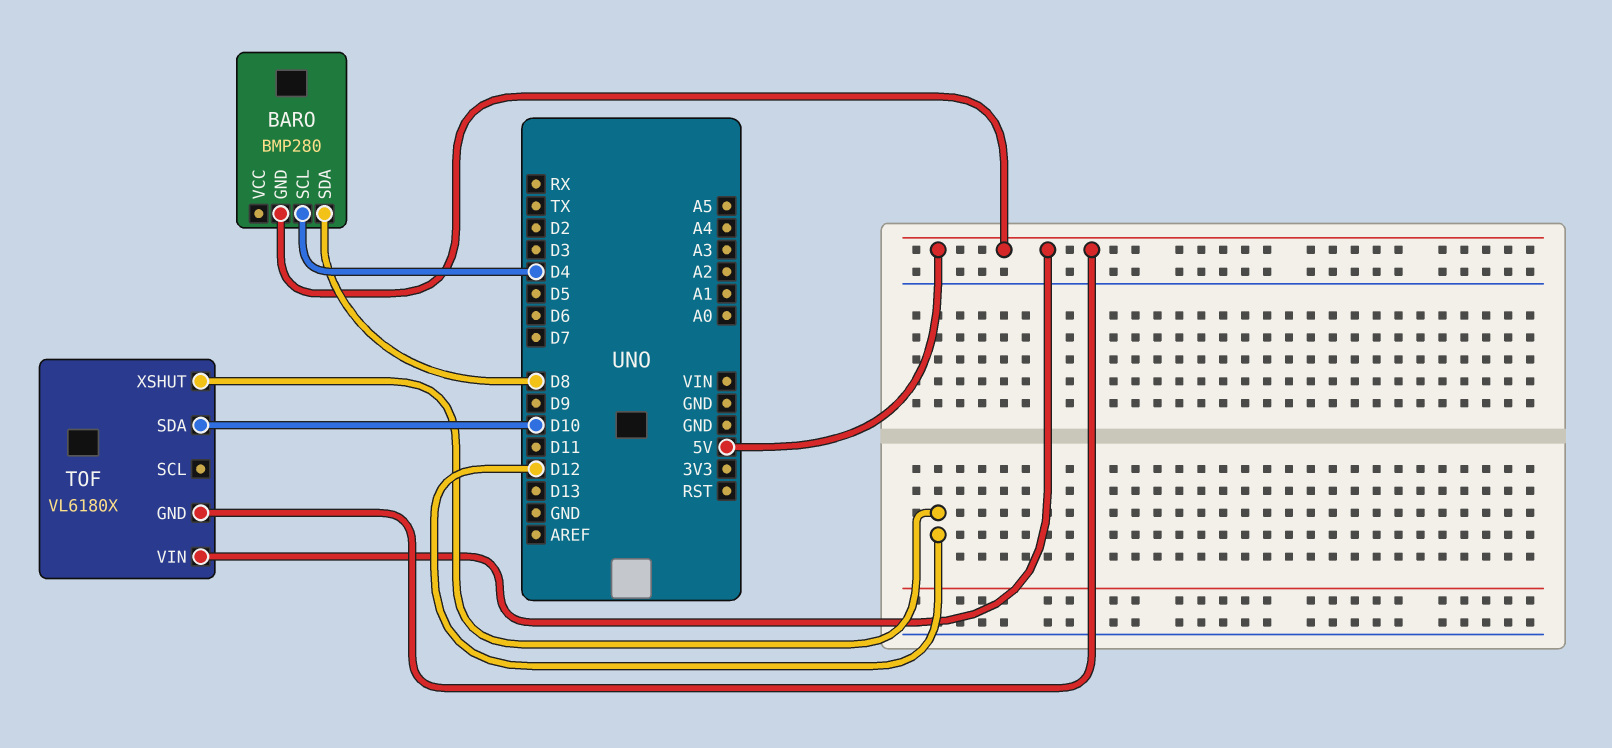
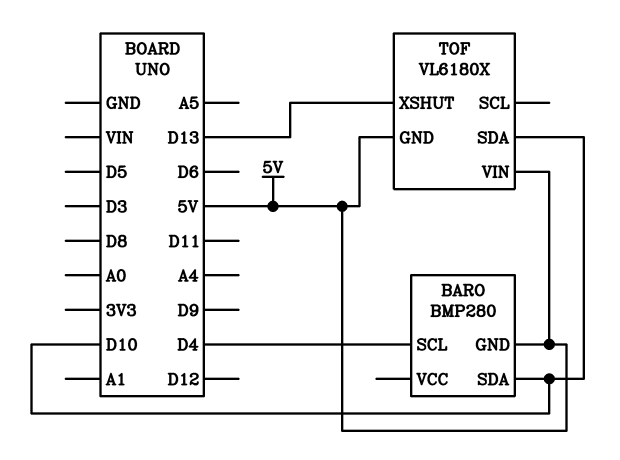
BARO pin SDA: D8 -> D10
TOF pin XSHUT: D12 -> D13

